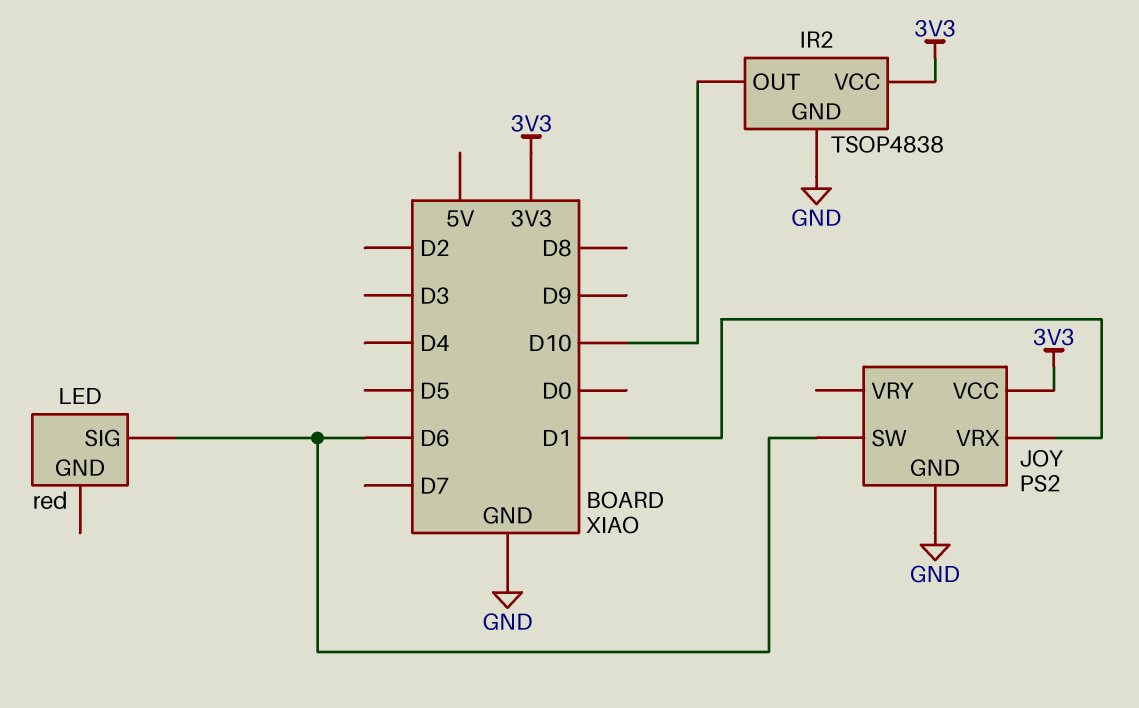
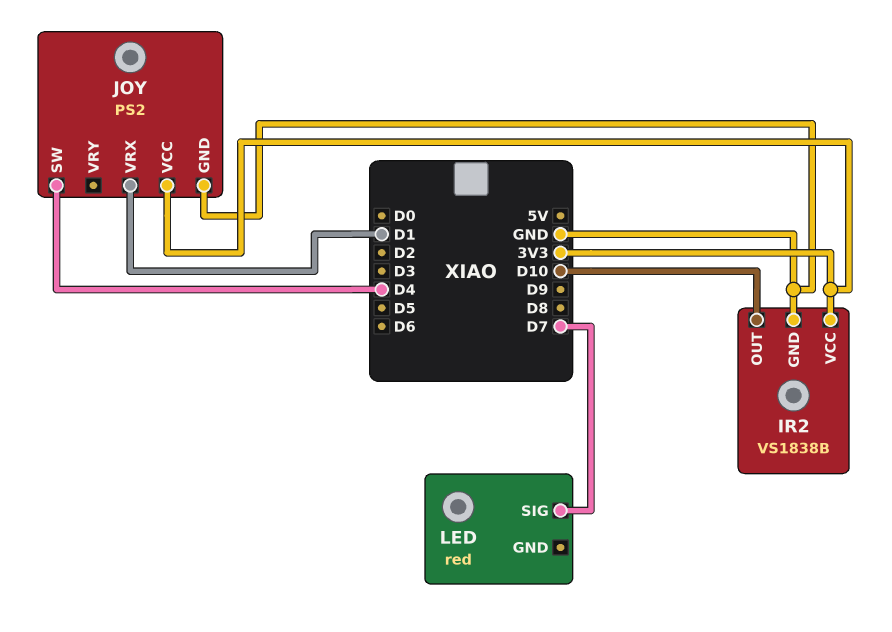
IR2: TSOP4838 -> VS1838B
JOY pin SW: D6 -> D4
LED pin SIG: D6 -> D7

